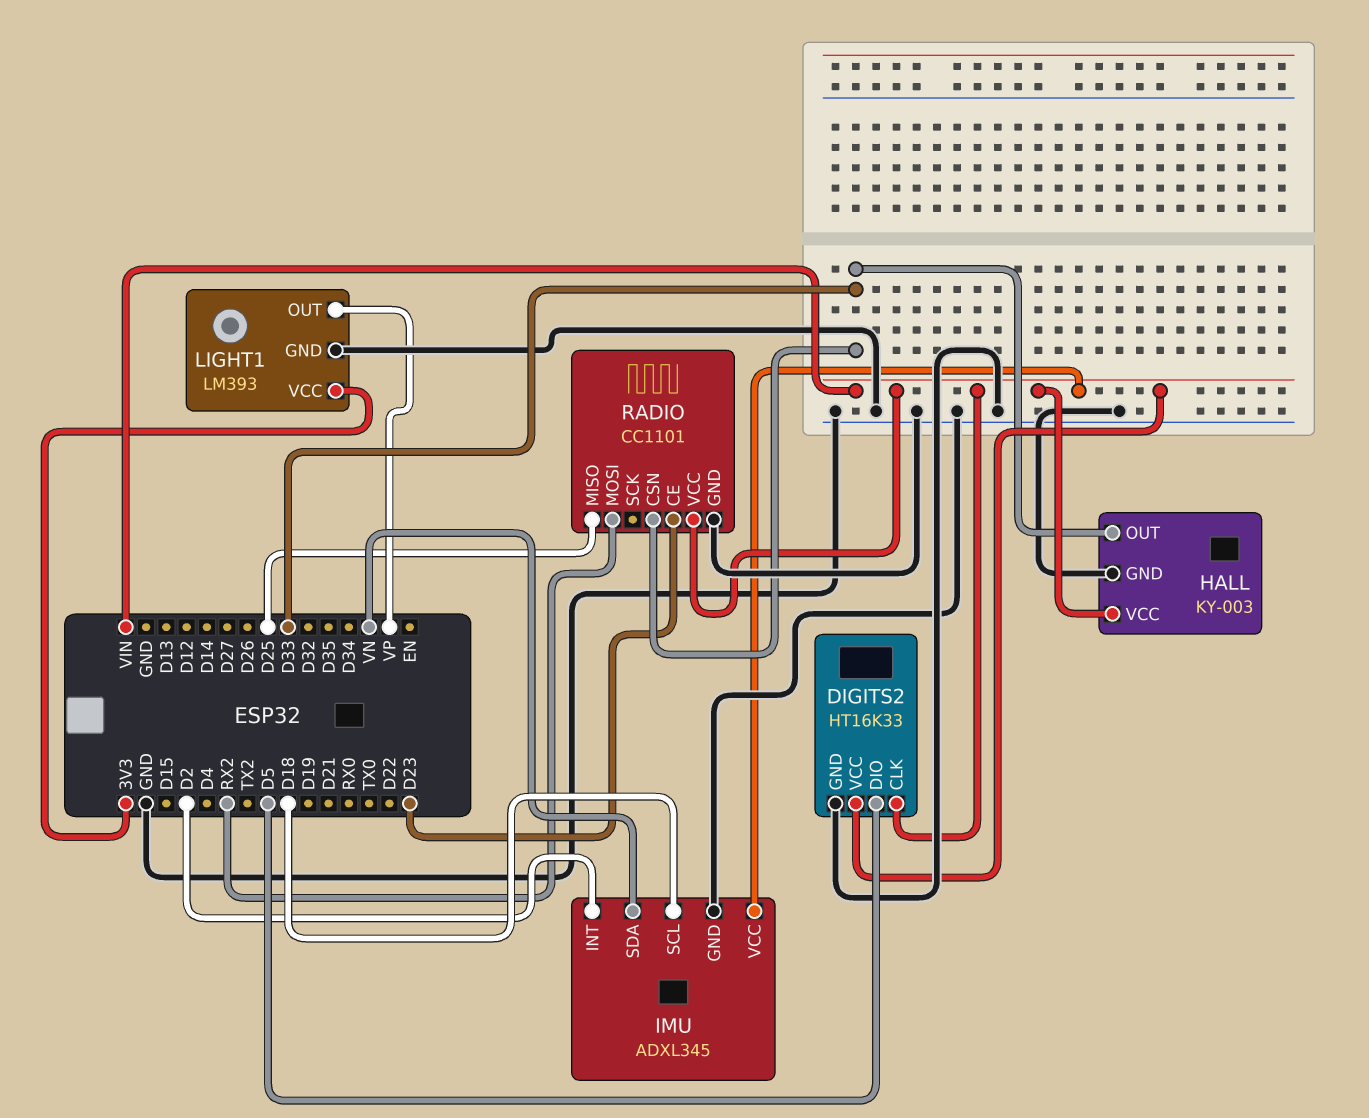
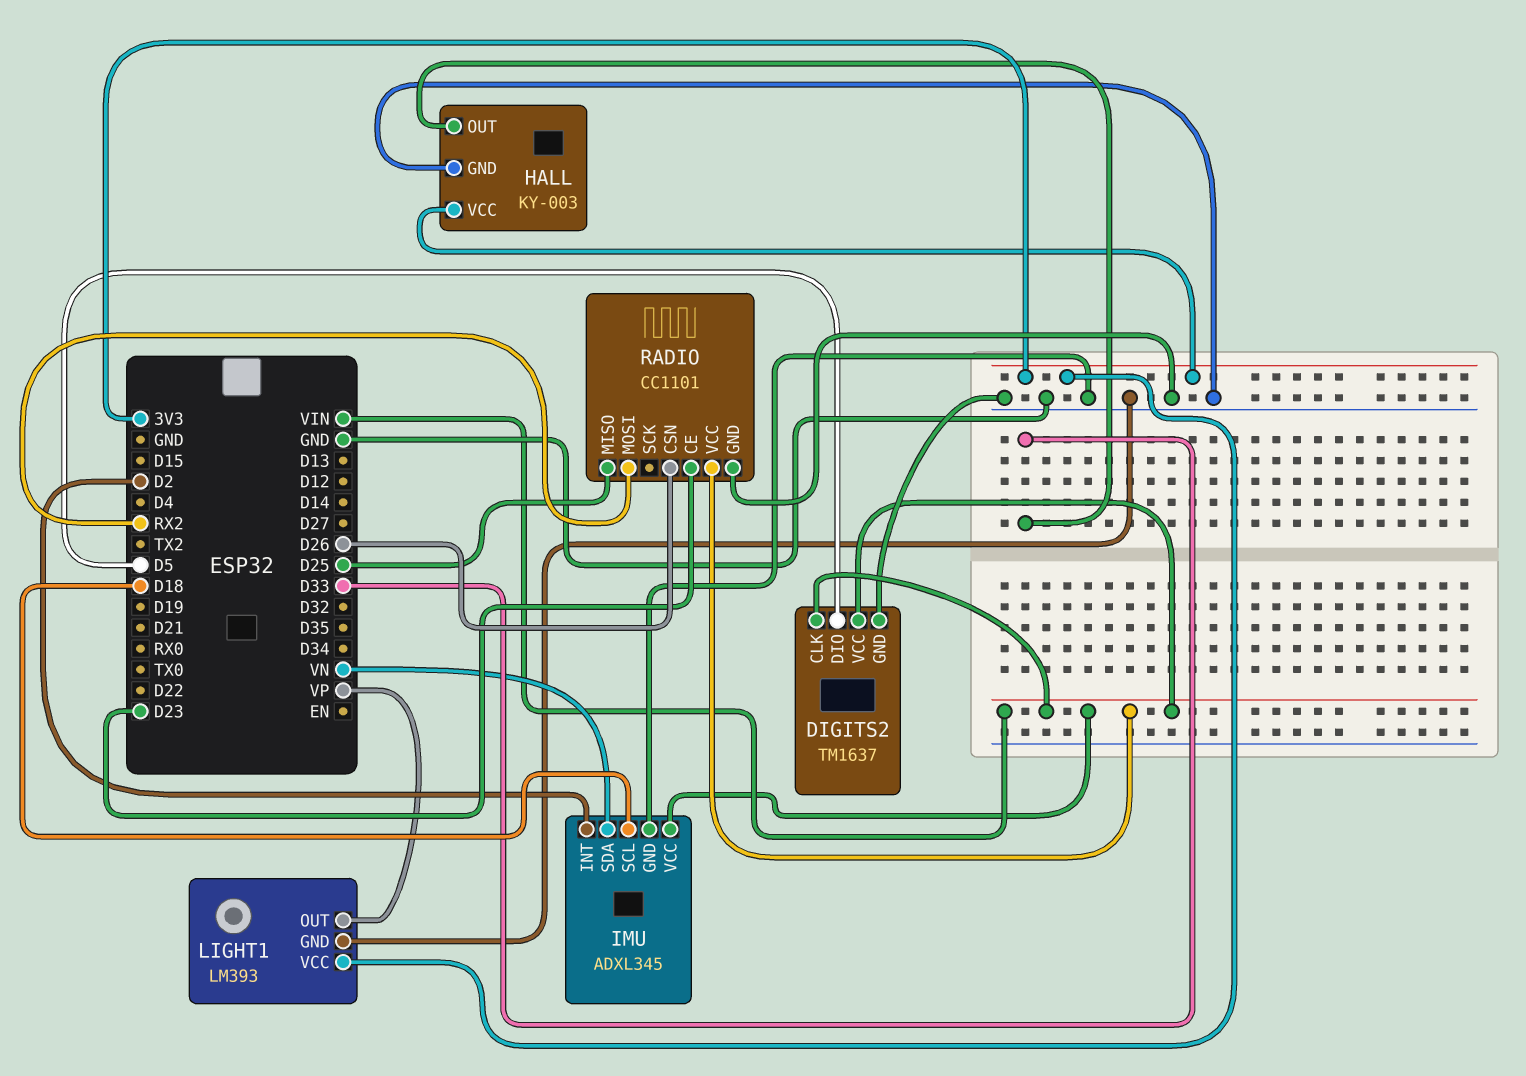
DIGITS2: HT16K33 -> TM1637
HALL pin VCC: VIN -> 3V3
RADIO pin CSN: D33 -> D26

